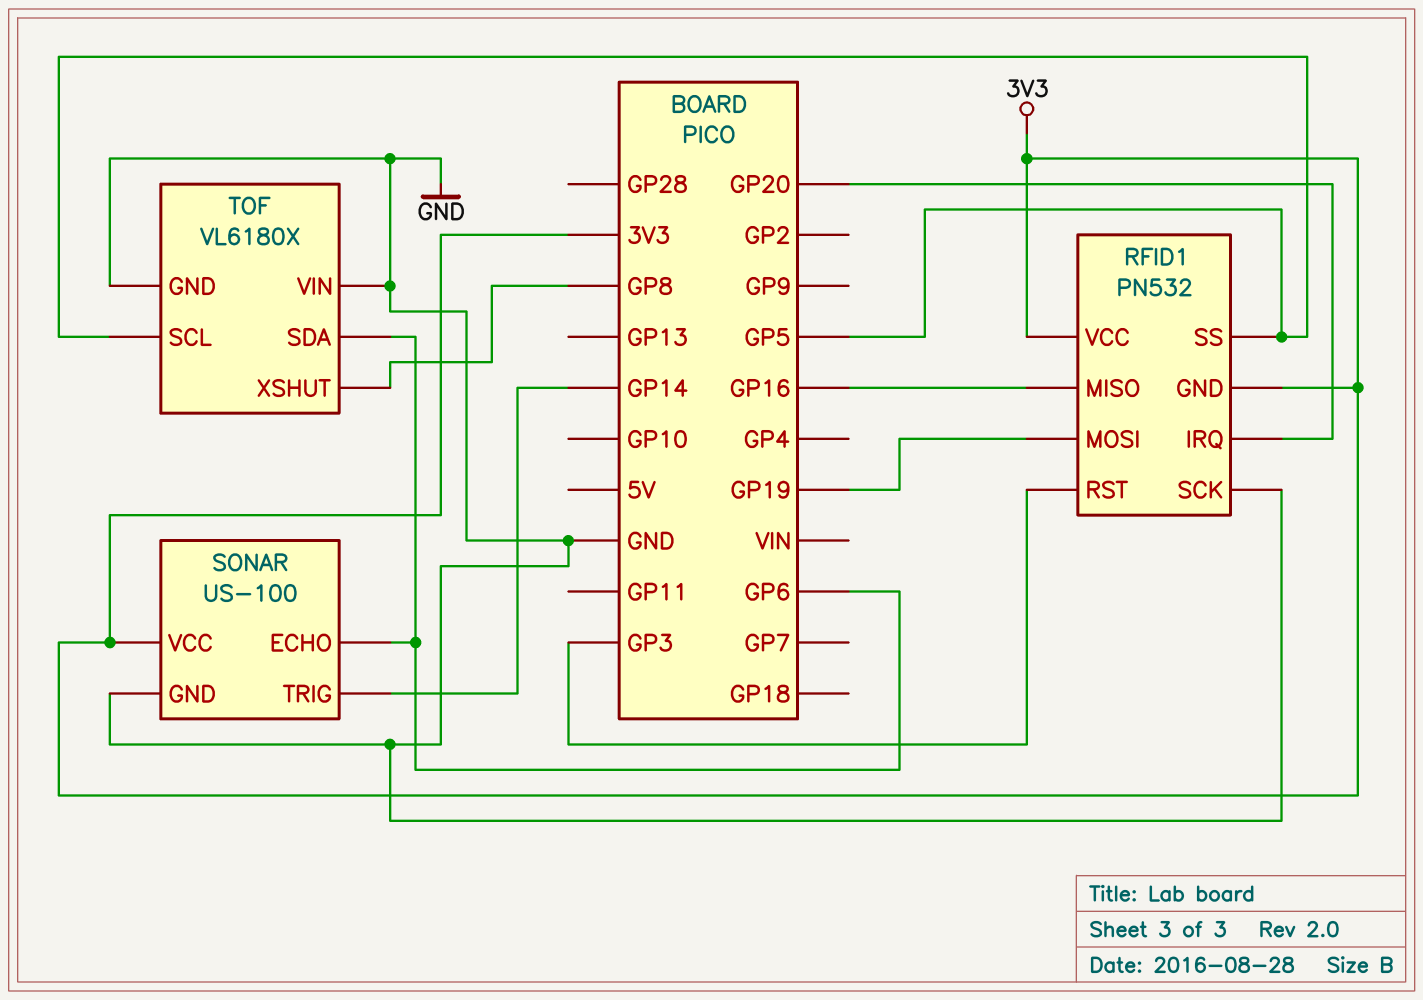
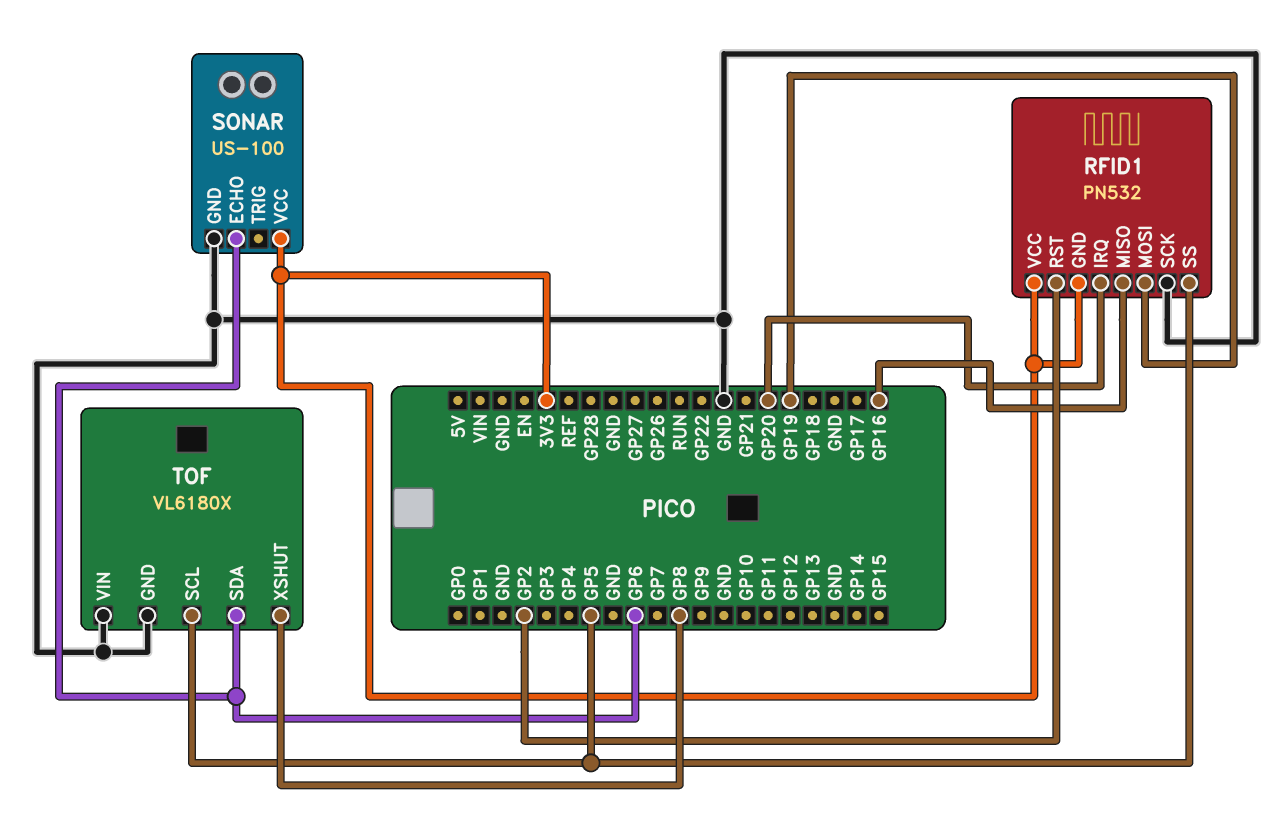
RFID1 pin RST: GP3 -> GP2
SONAR pin TRIG: GP14 -> none

